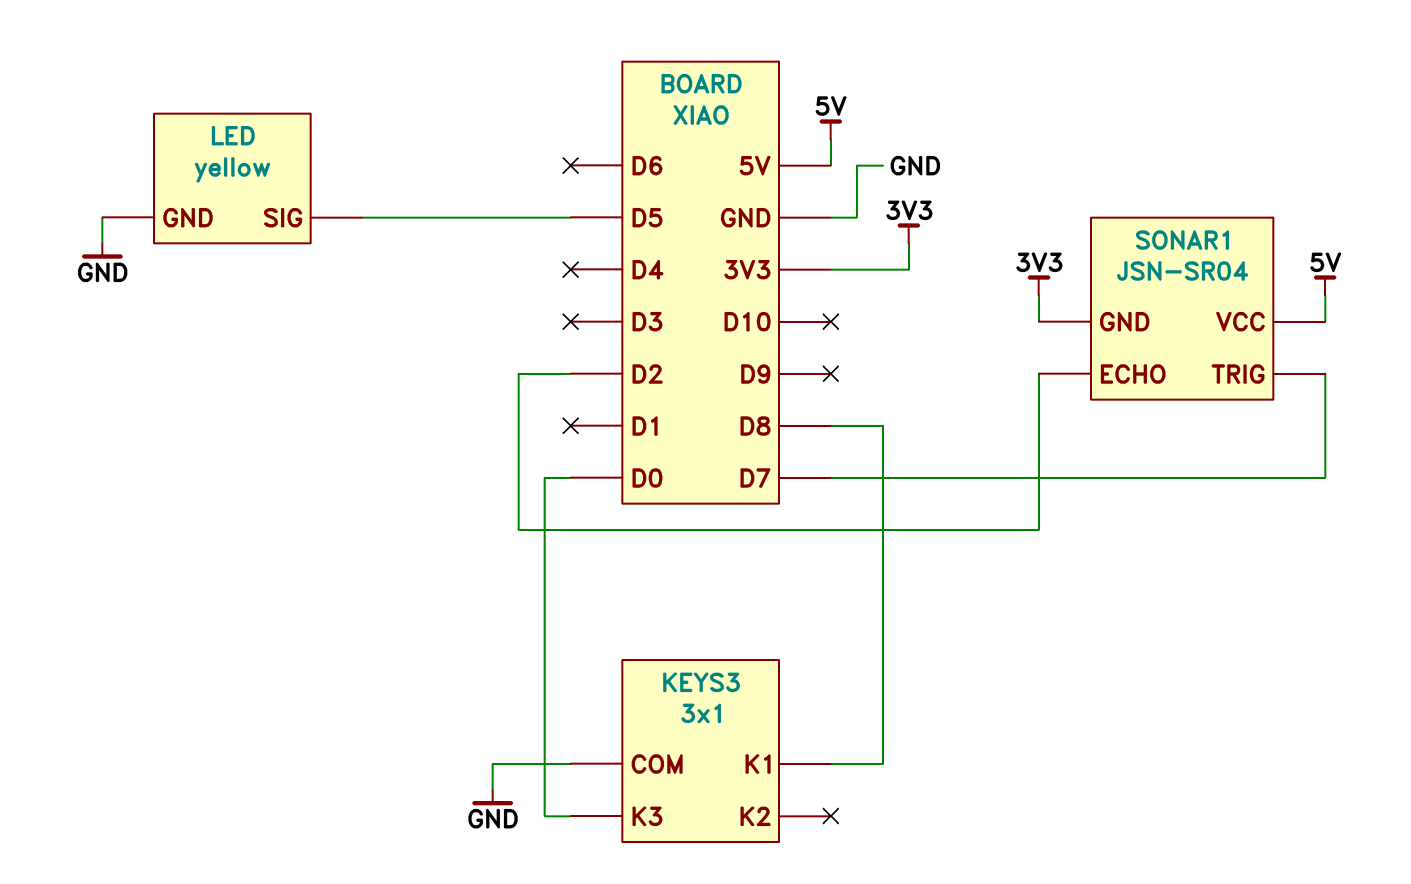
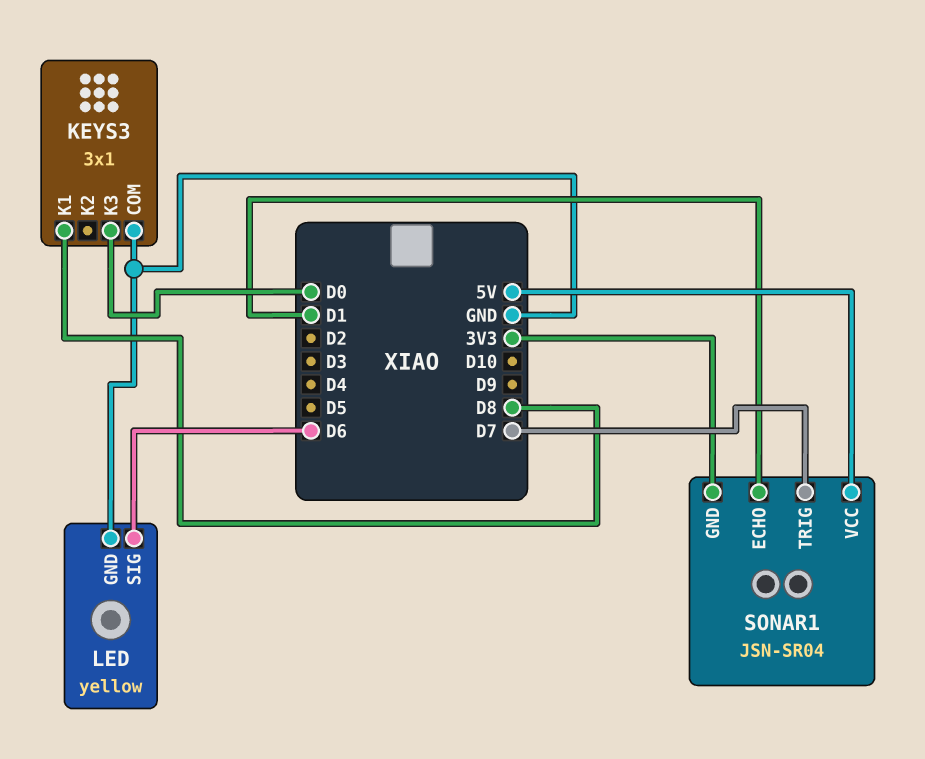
LED pin SIG: D5 -> D6
SONAR1 pin ECHO: D2 -> D1

